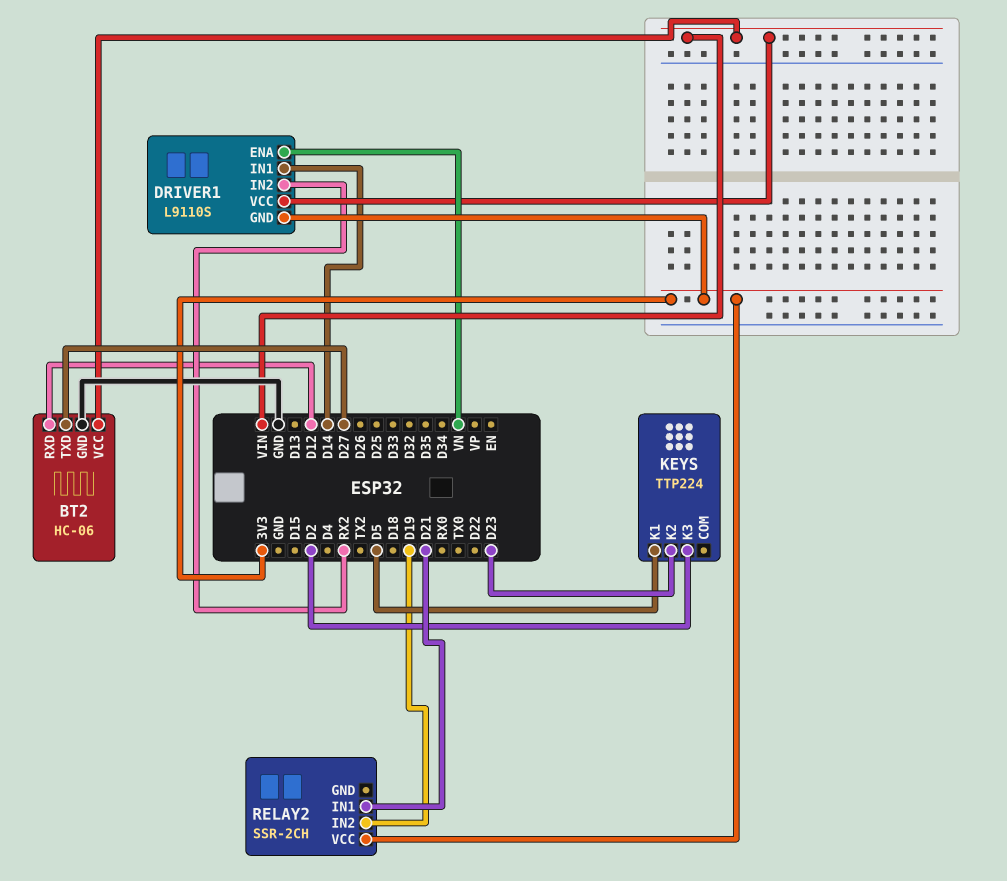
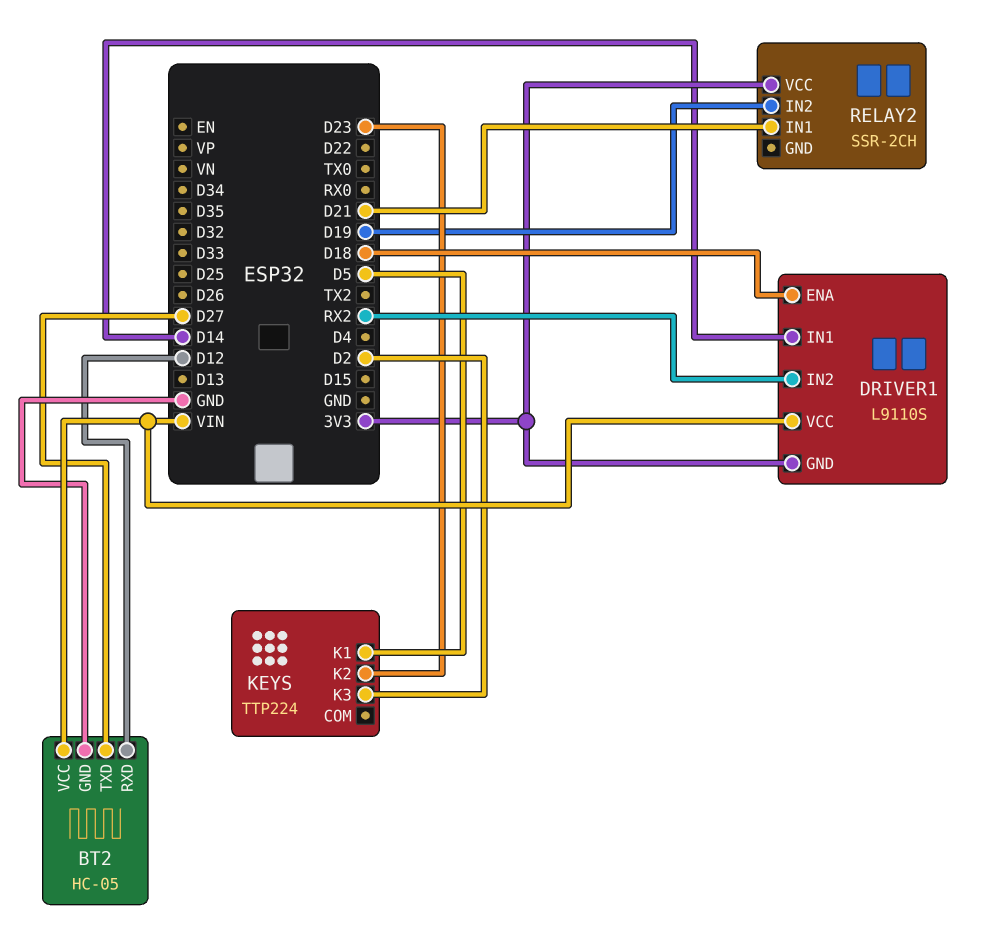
BT2: HC-06 -> HC-05
DRIVER1 pin ENA: VN -> D18

